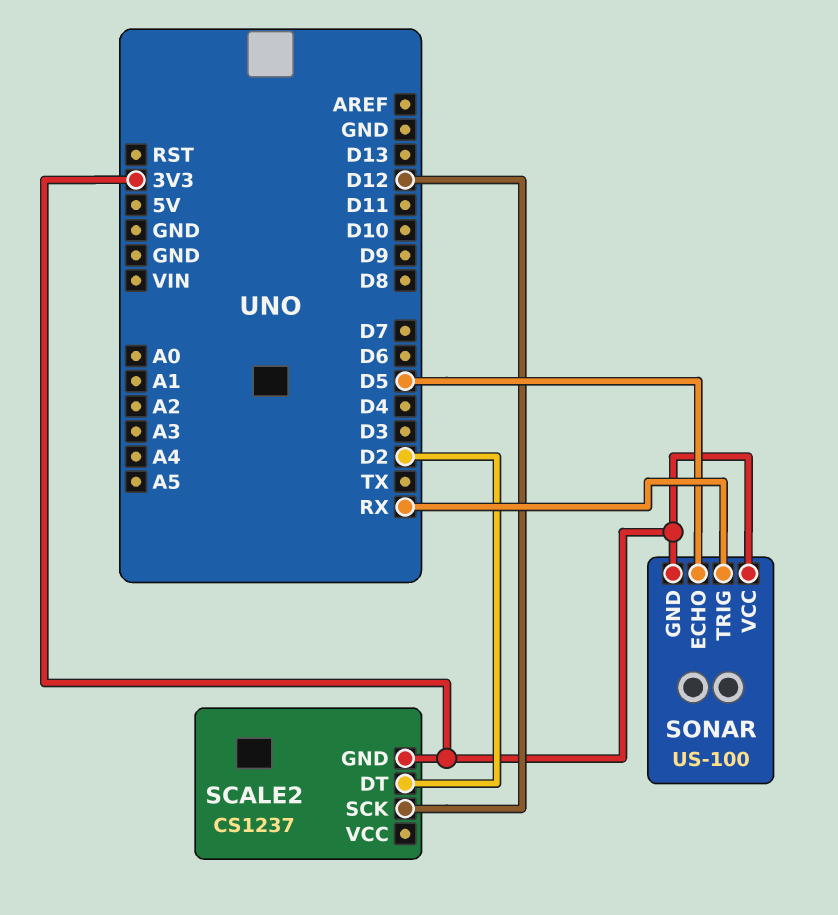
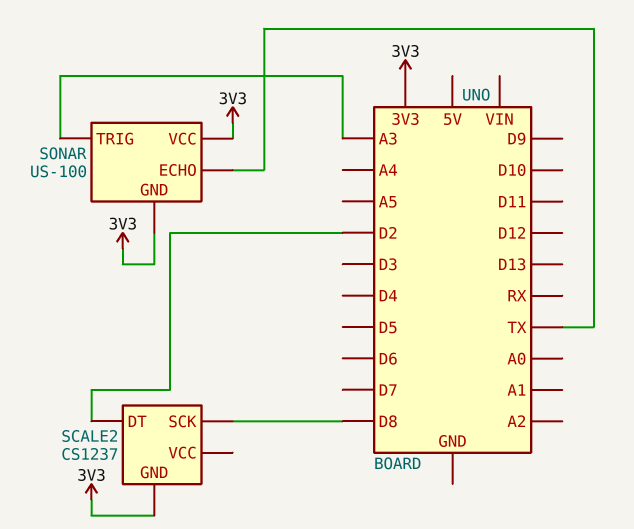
SCALE2 pin SCK: D12 -> D8
SONAR pin ECHO: D5 -> TX
SONAR pin TRIG: RX -> A3

